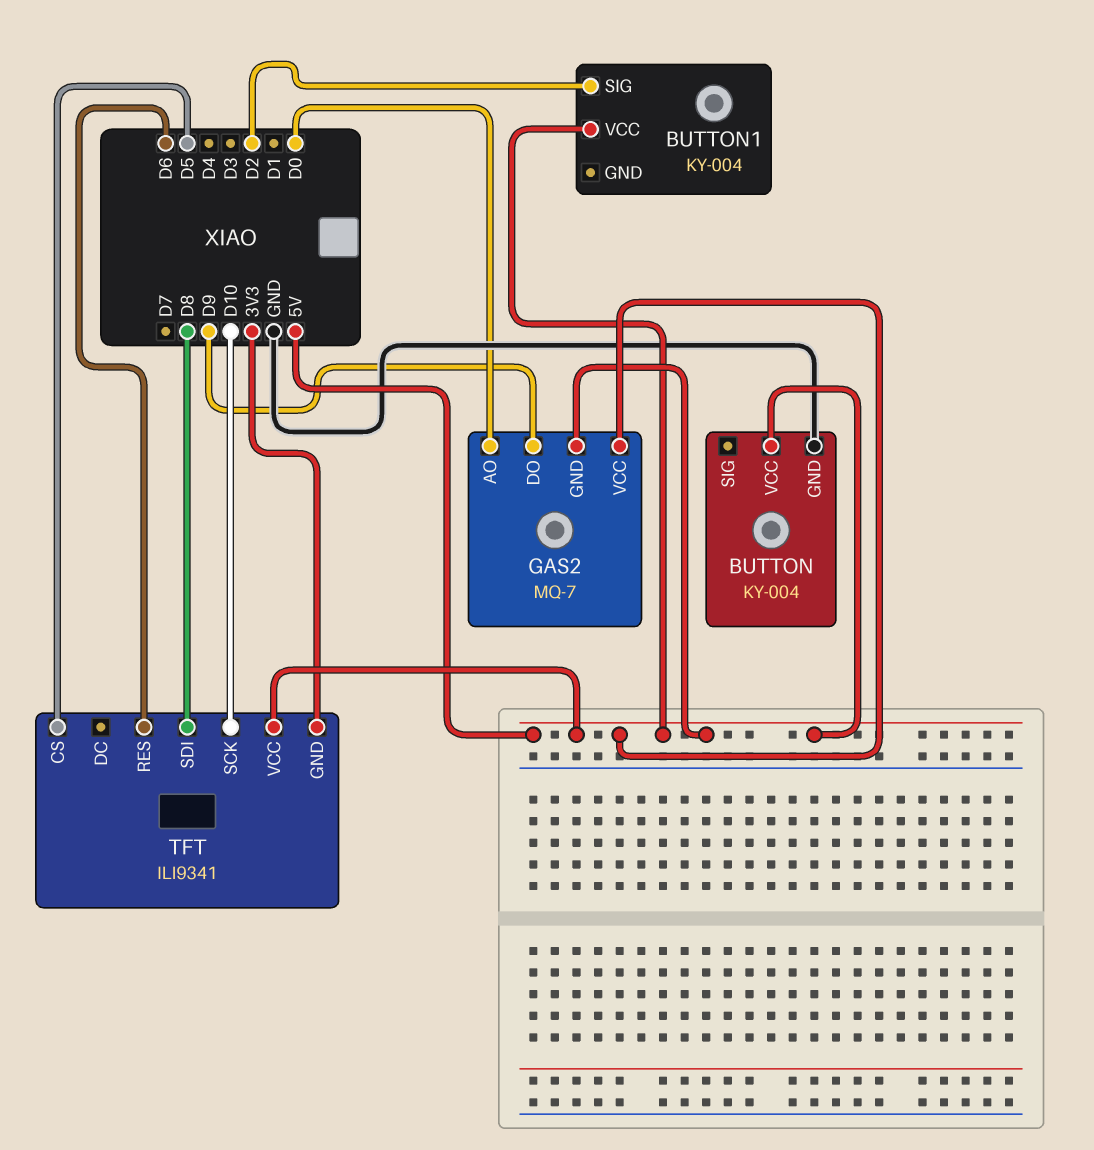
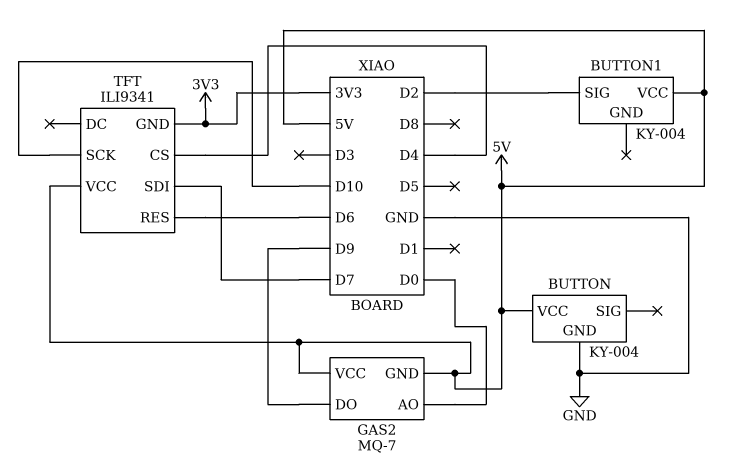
TFT pin CS: D5 -> D4
TFT pin SDI: D8 -> D7

